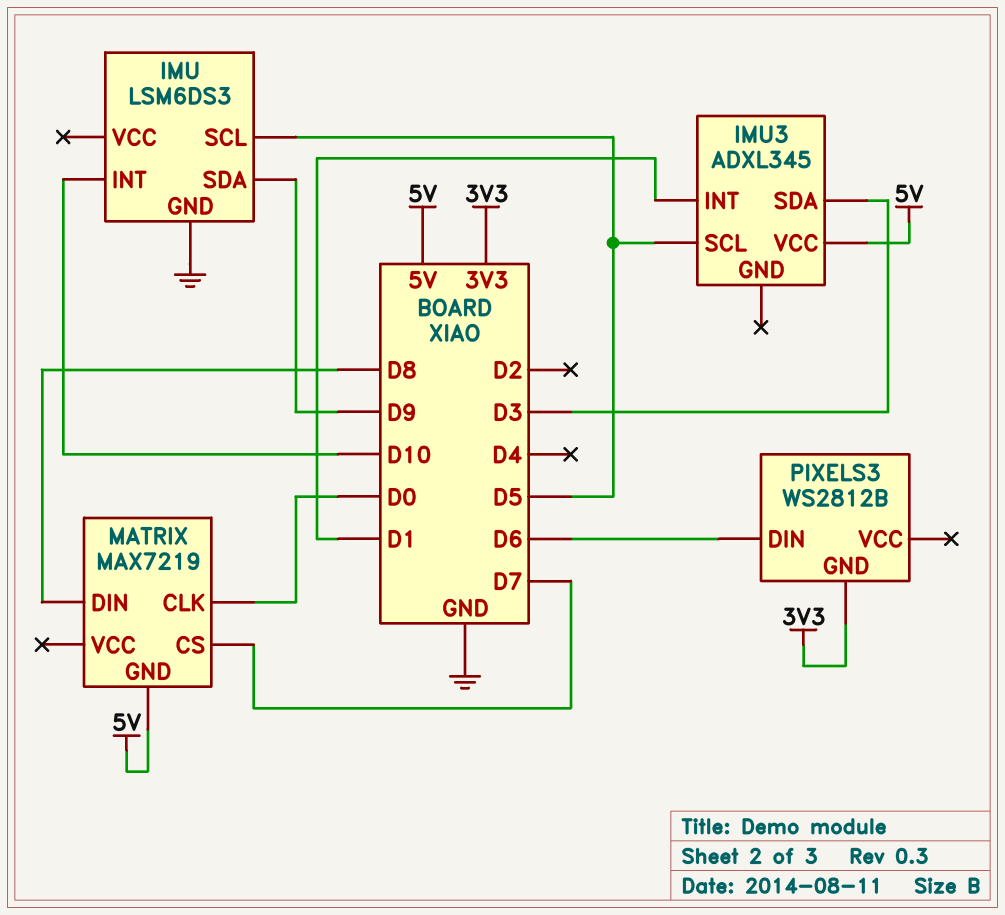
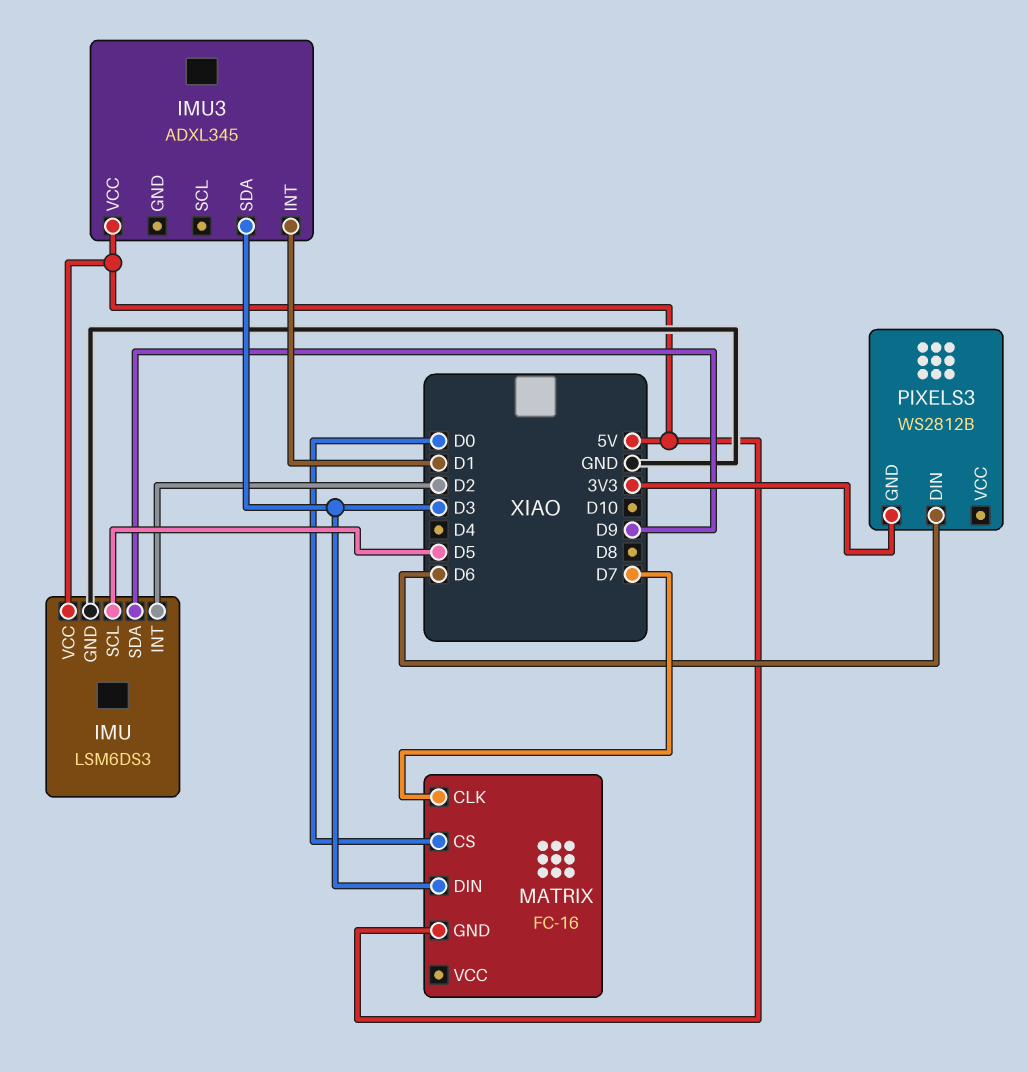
IMU pin INT: D10 -> D2
IMU pin VCC: none -> 5V
IMU3 pin SCL: D5 -> none
MATRIX: MAX7219 -> FC-16
MATRIX pin CLK: D0 -> D7
MATRIX pin CS: D7 -> D0
MATRIX pin DIN: D8 -> D3

